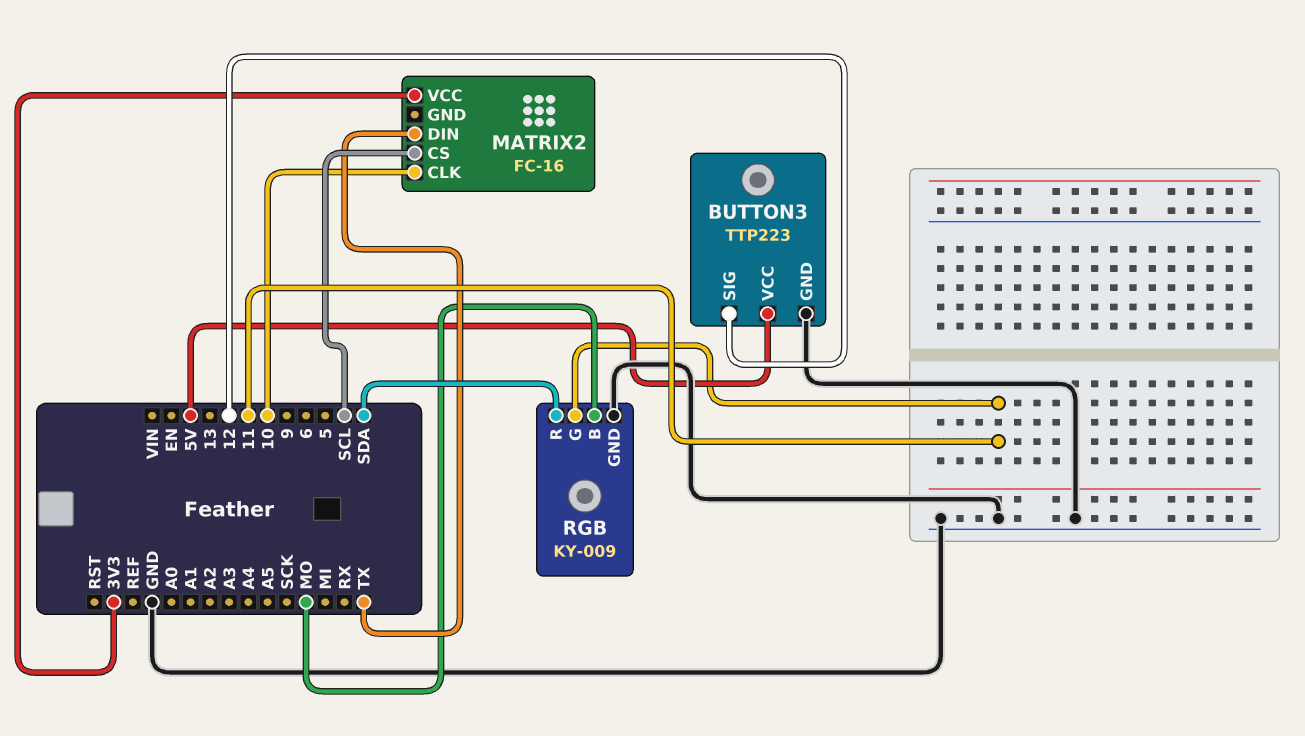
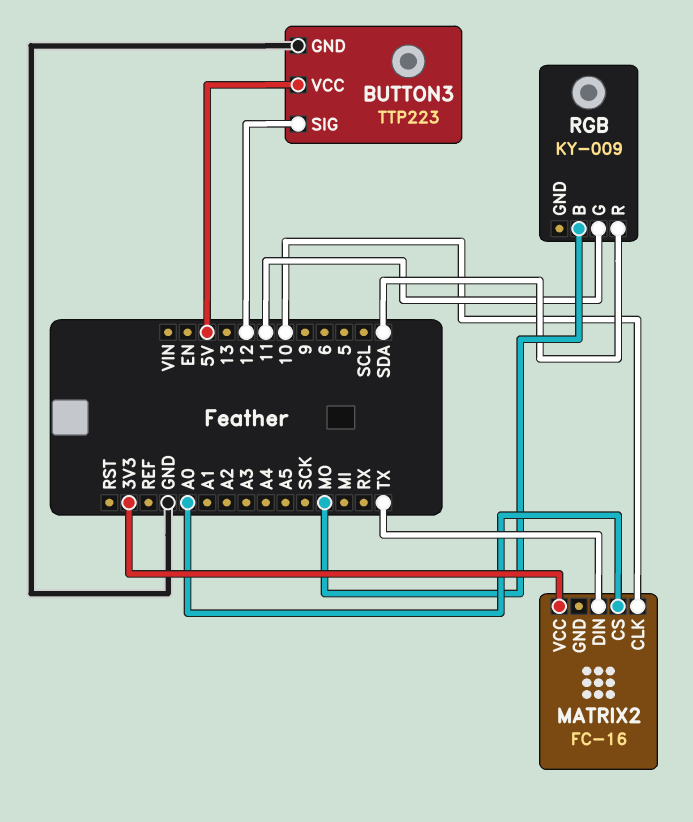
MATRIX2 pin CS: SCL -> A0
RGB pin GND: GND -> none

